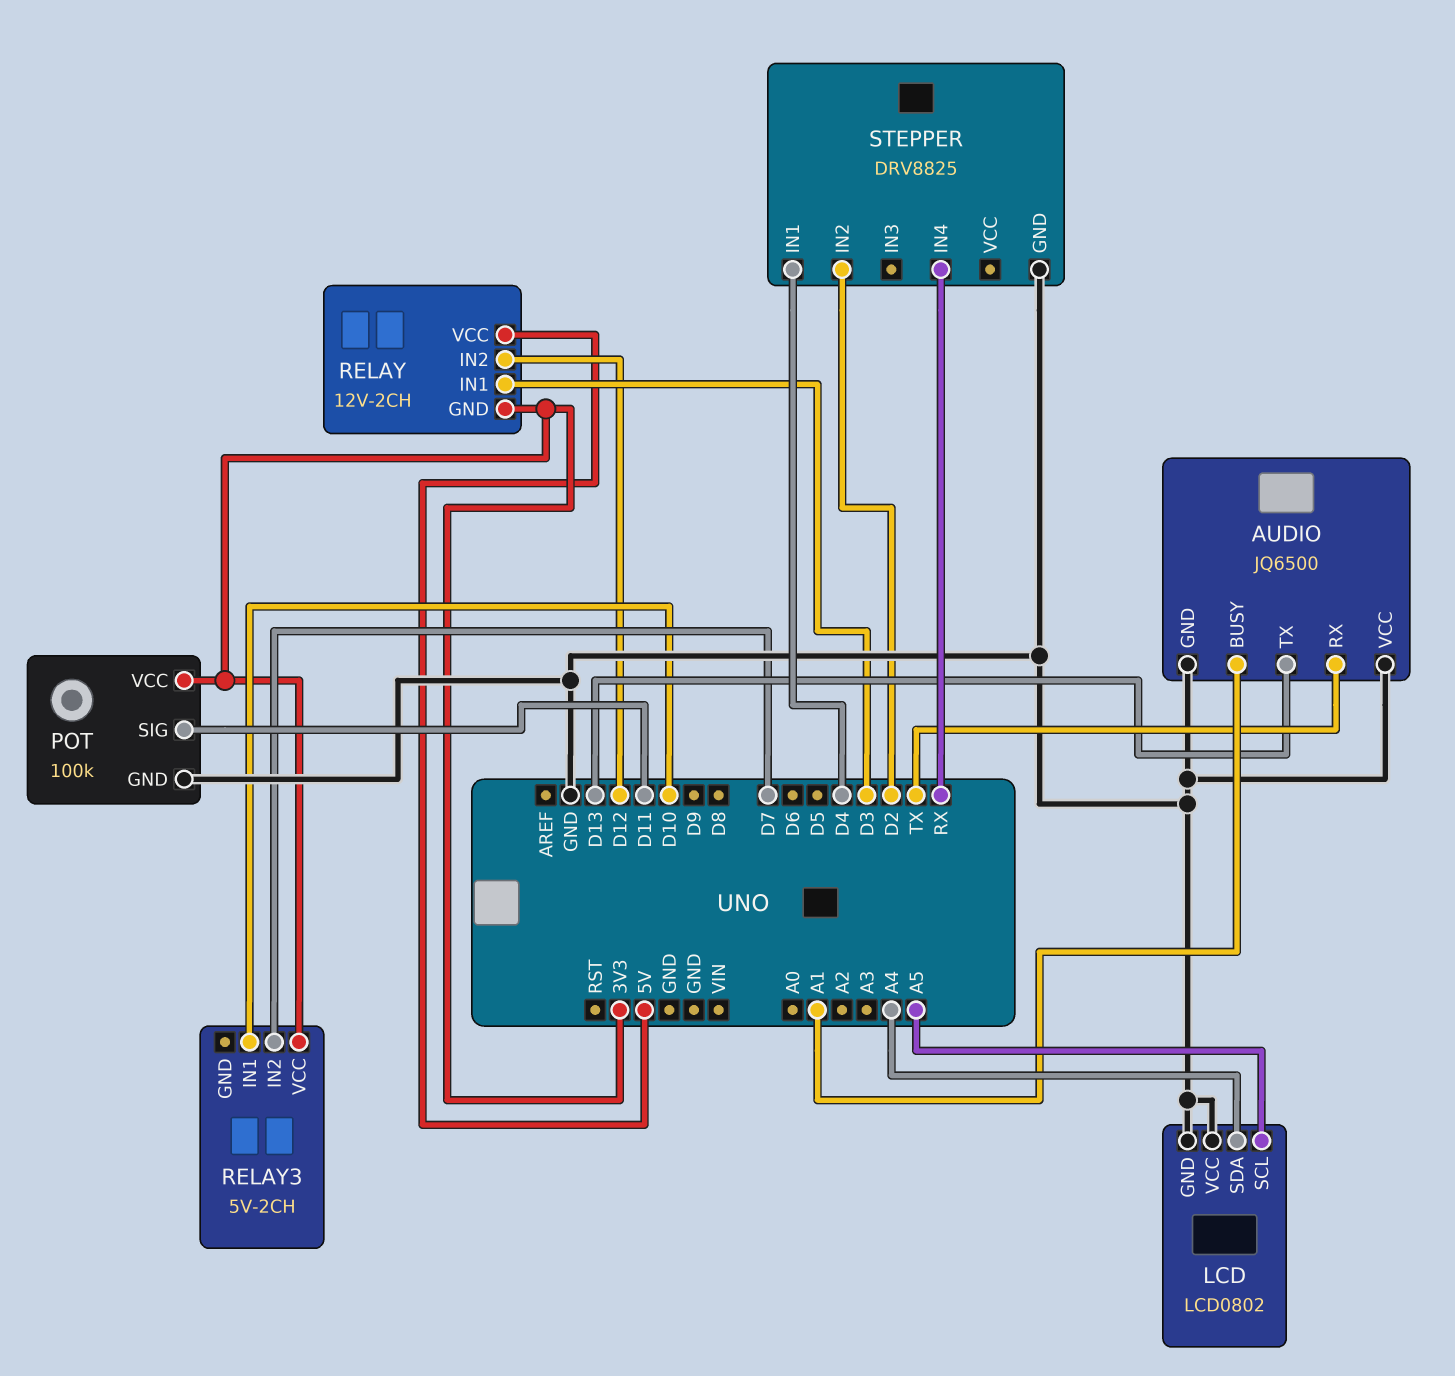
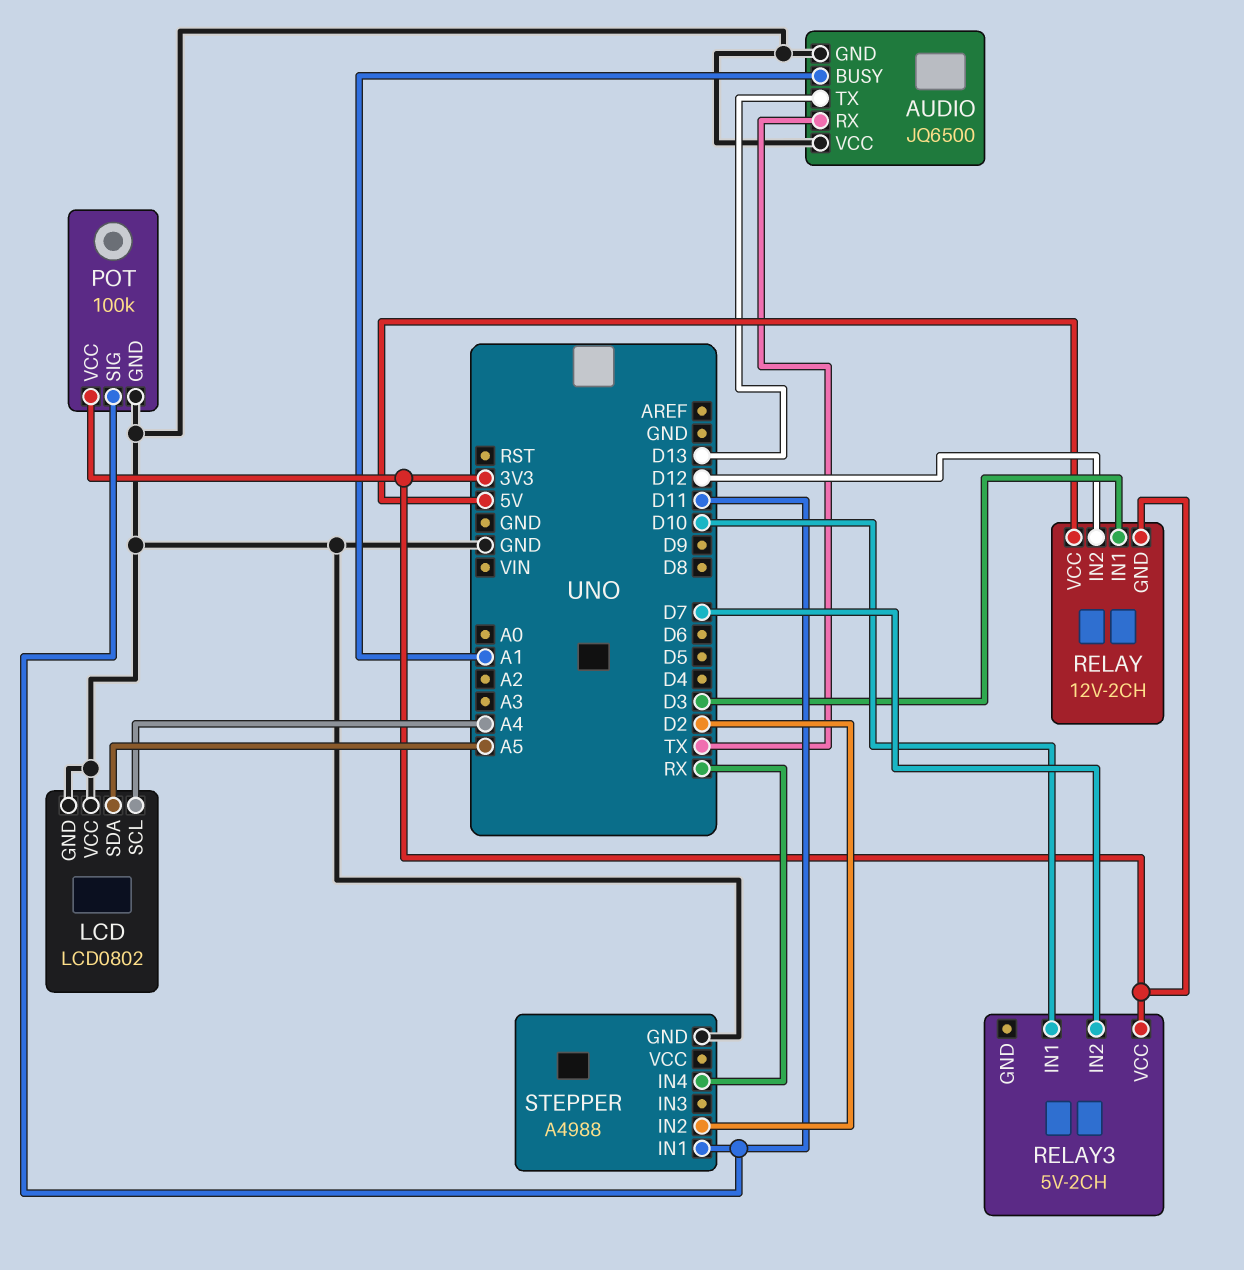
LCD pin SCL: A5 -> A4
LCD pin SDA: A4 -> A5
STEPPER: DRV8825 -> A4988
STEPPER pin IN1: D4 -> D11

